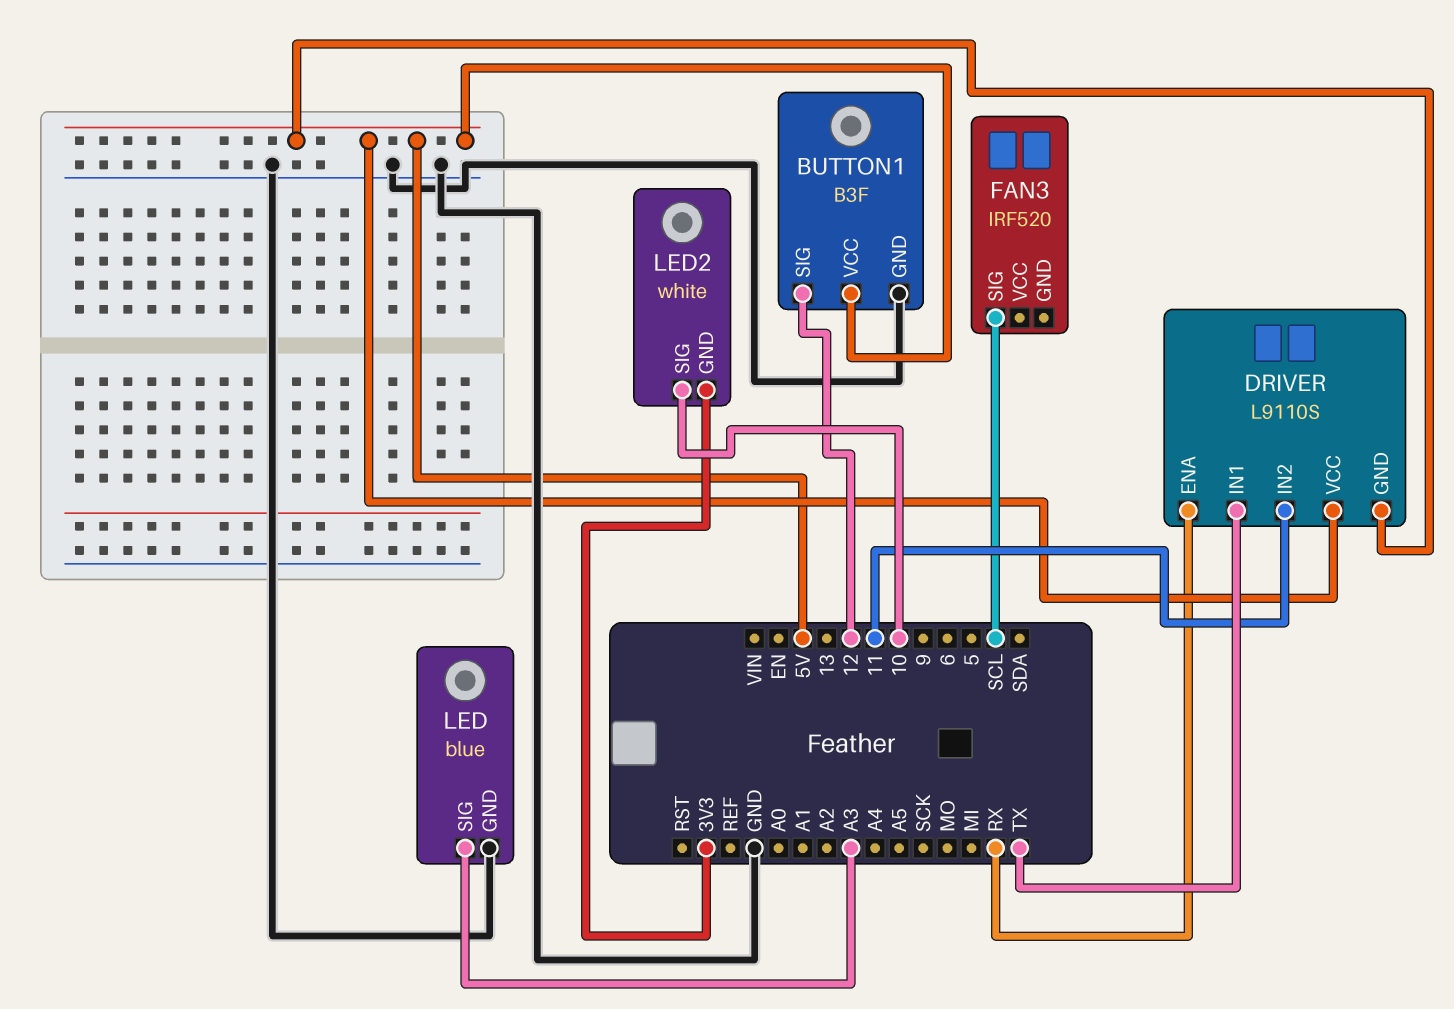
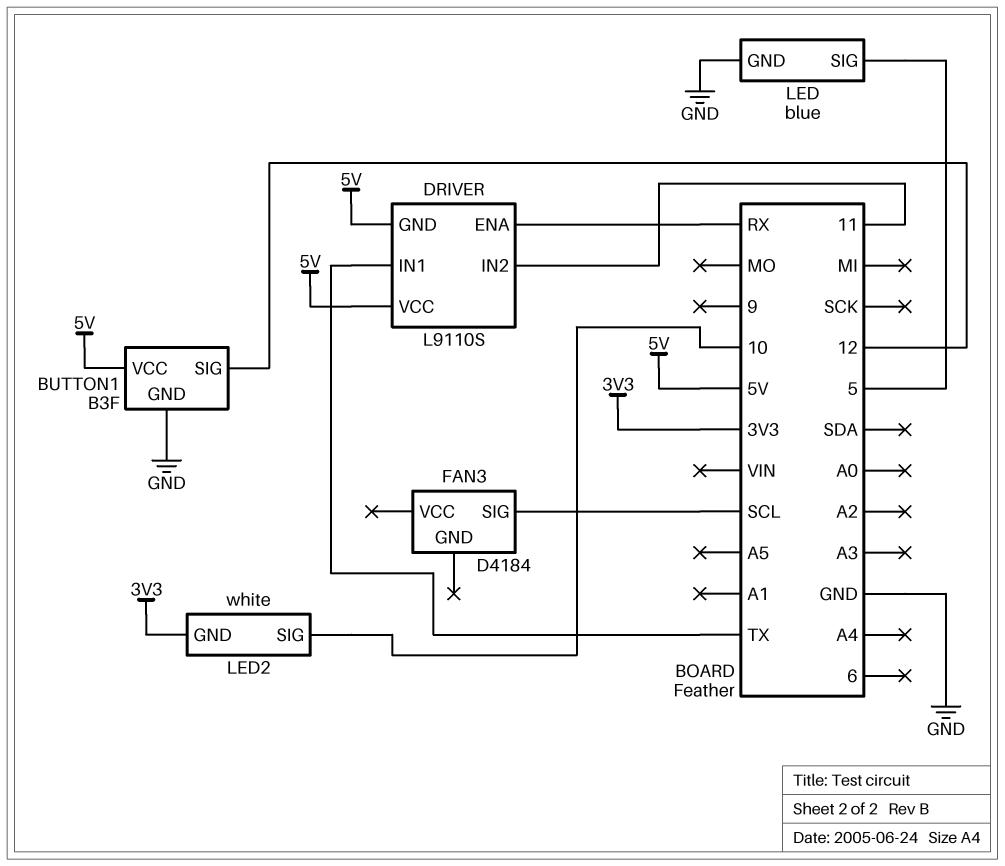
FAN3: IRF520 -> D4184
LED pin SIG: A3 -> 5

